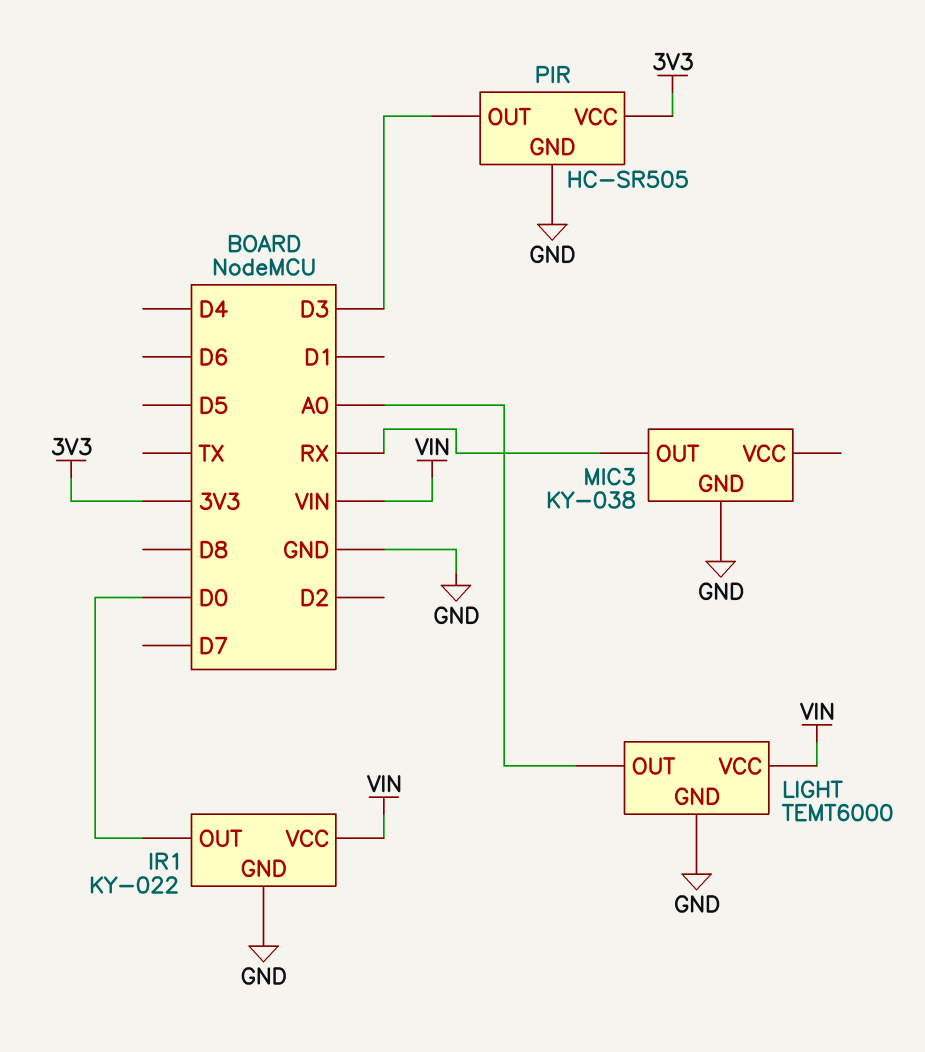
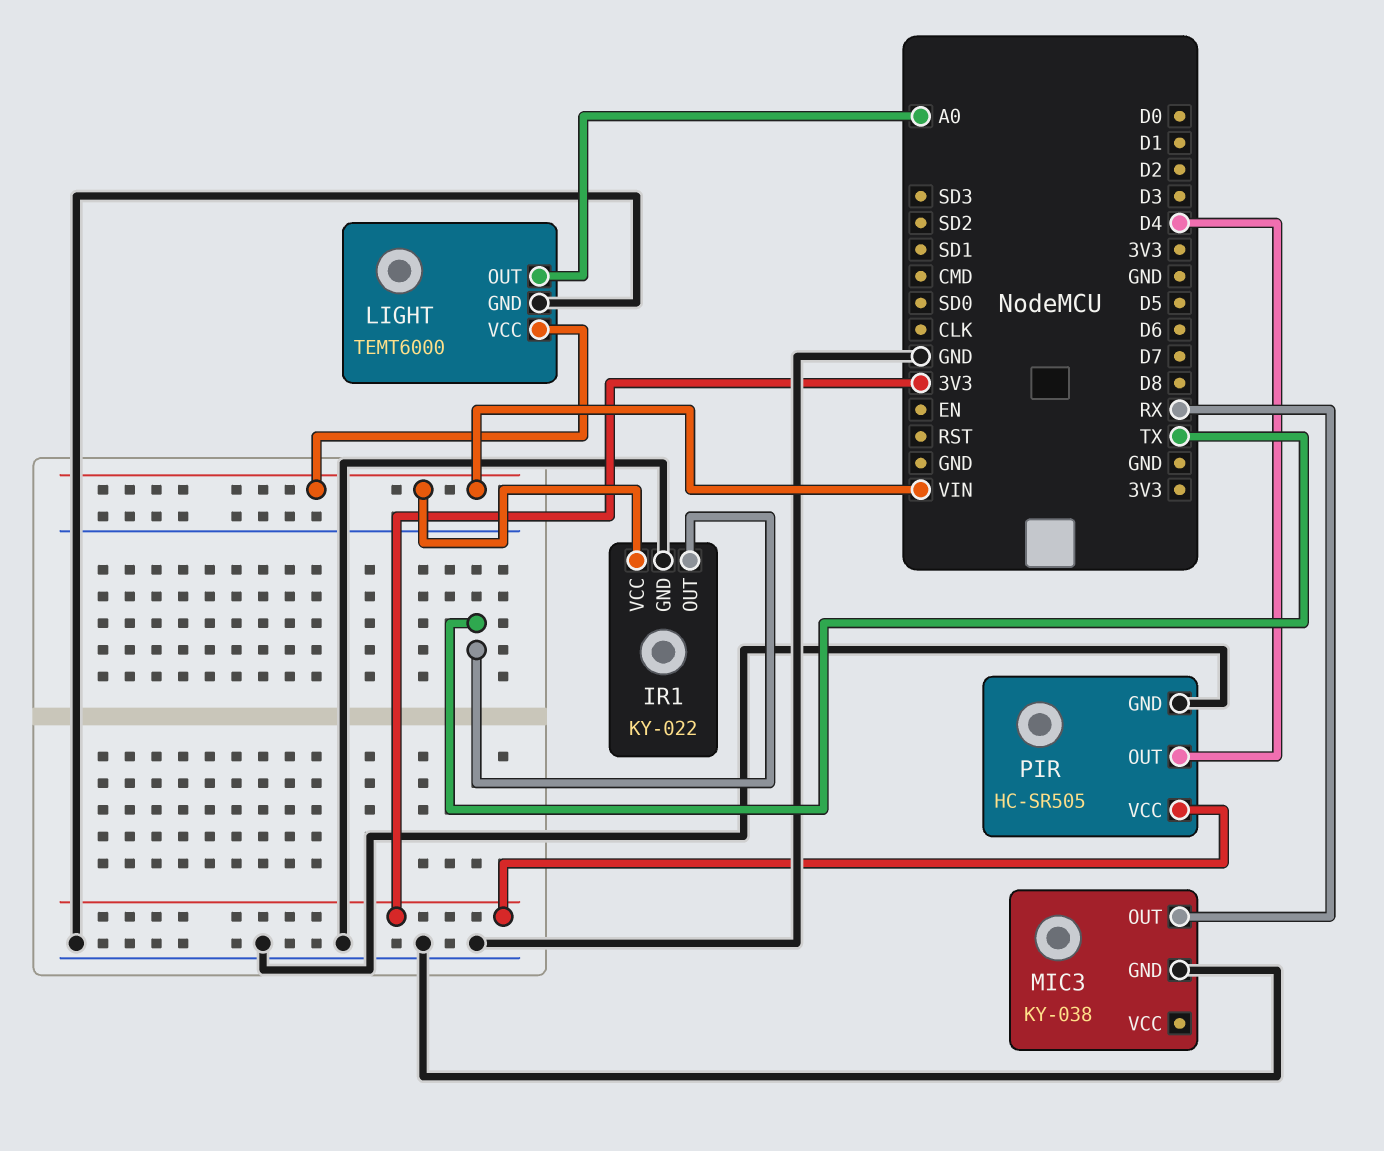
IR1 pin OUT: D0 -> TX
PIR pin OUT: D3 -> D4

